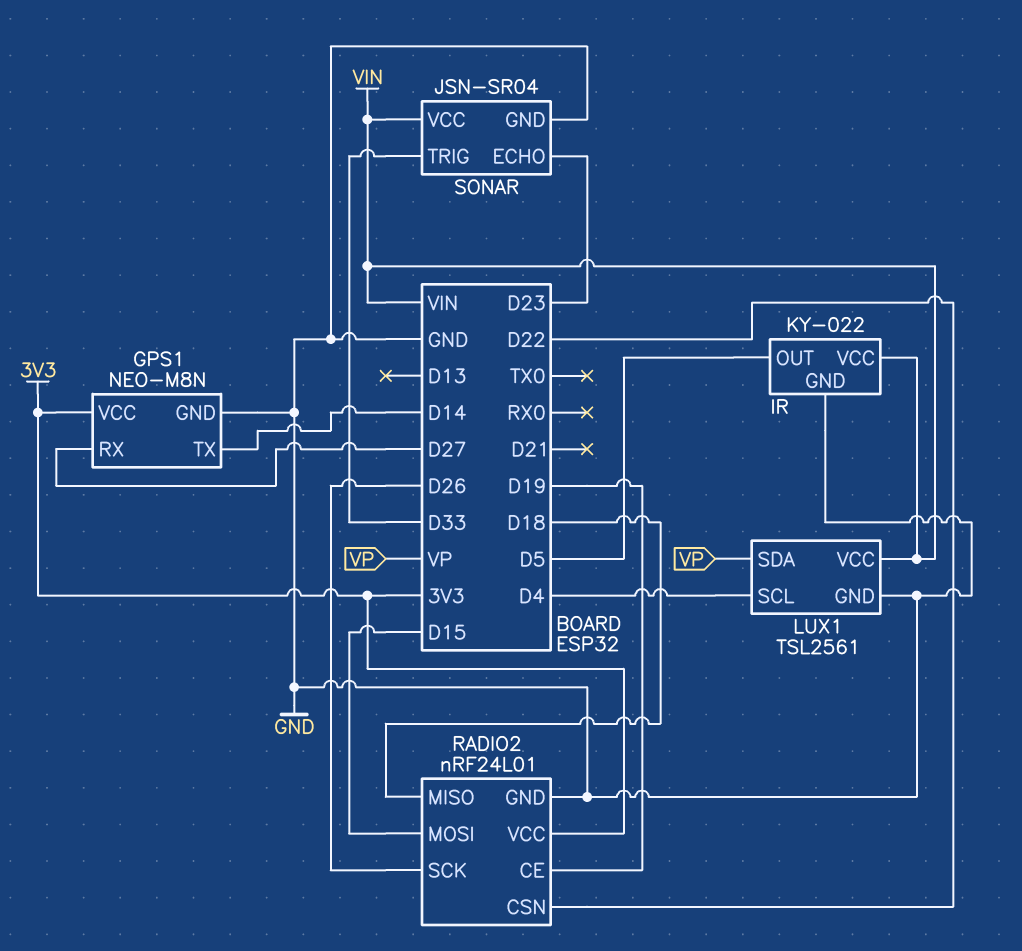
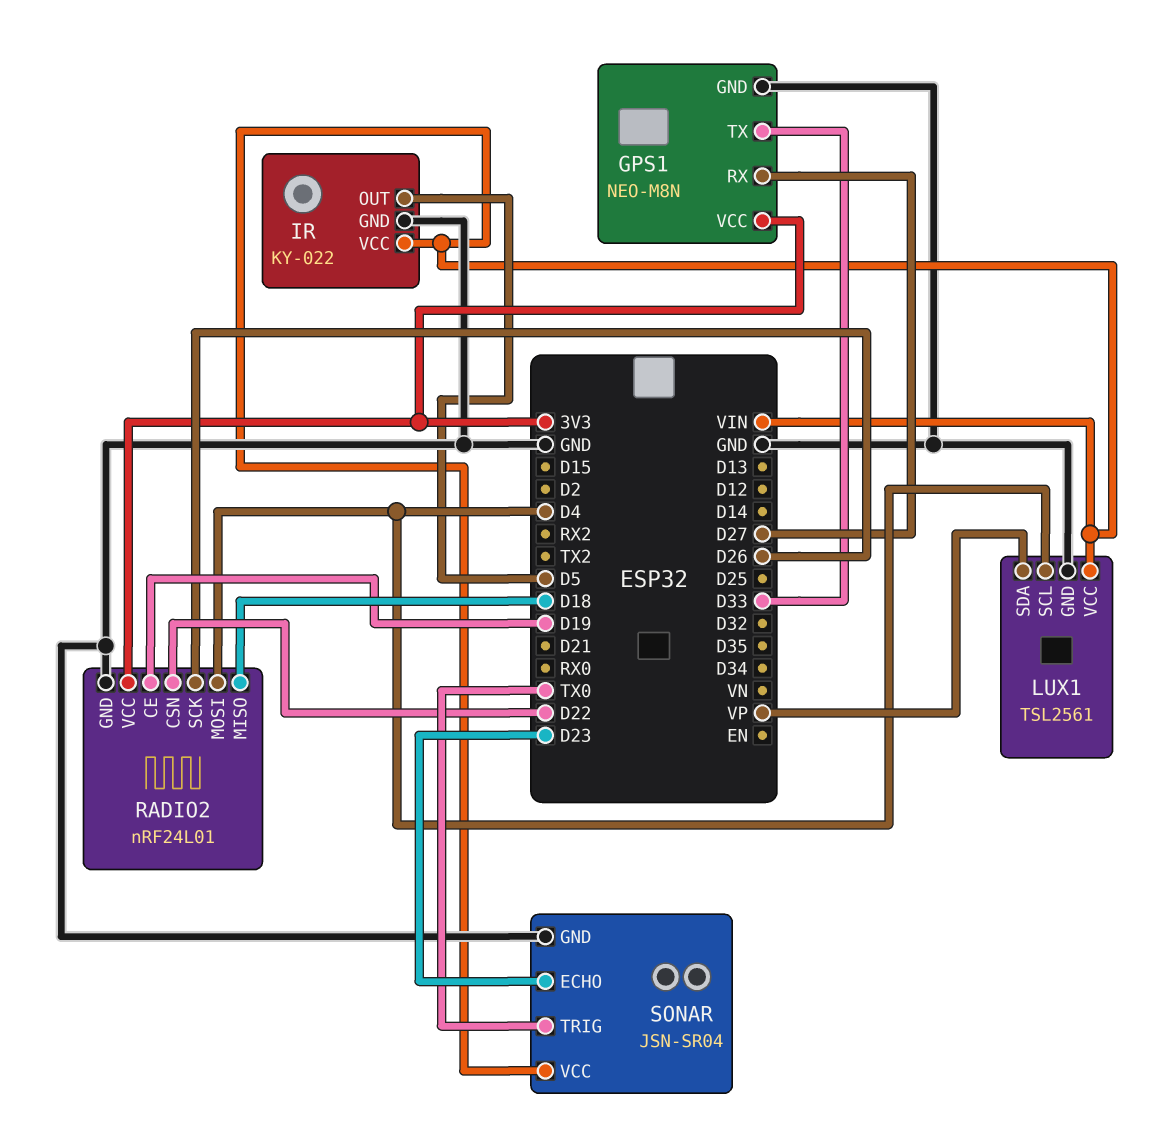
GPS1 pin TX: D14 -> D33
RADIO2 pin MOSI: D15 -> D4
SONAR pin TRIG: D33 -> TX0

